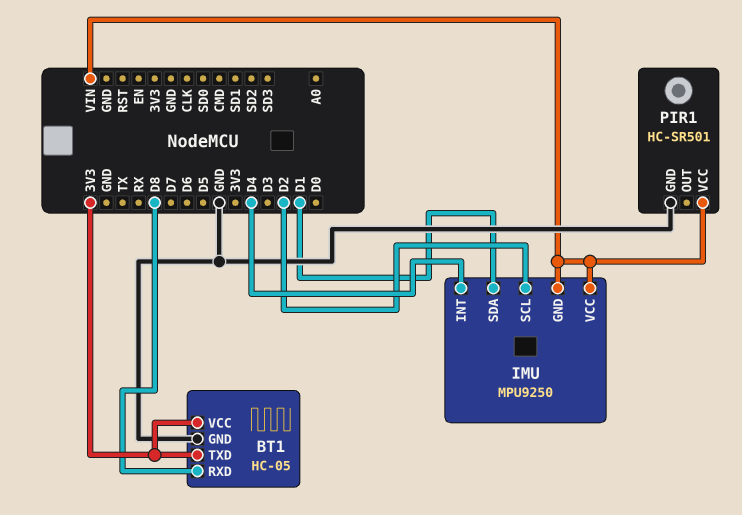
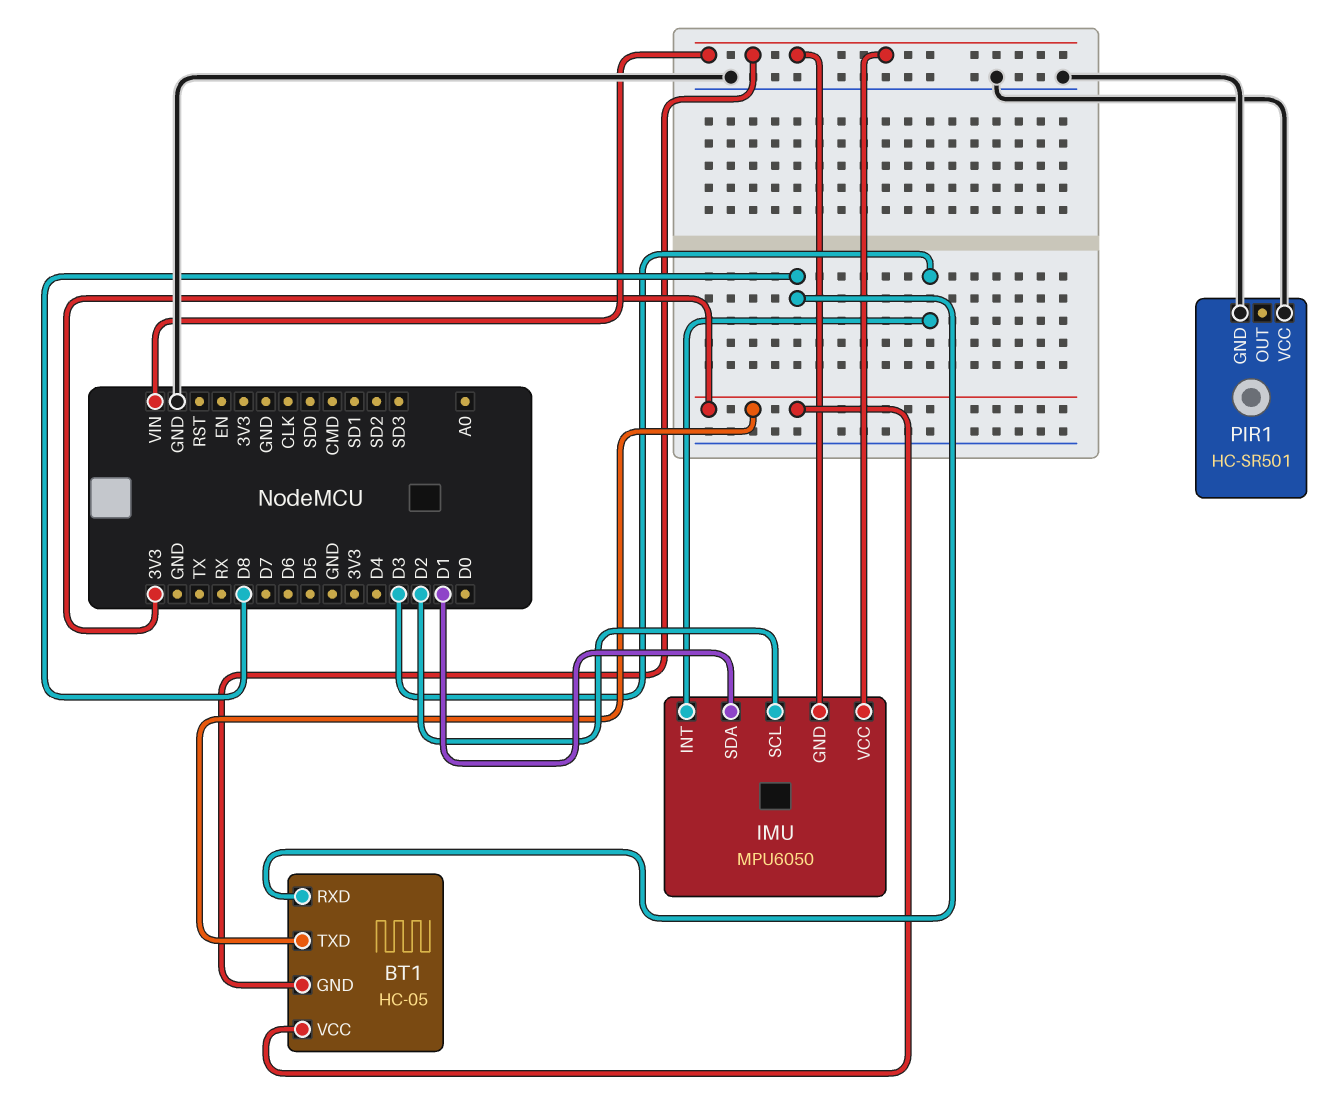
BT1 pin GND: GND -> VIN
IMU: MPU9250 -> MPU6050
IMU pin INT: D4 -> D3
PIR1 pin VCC: VIN -> GND

